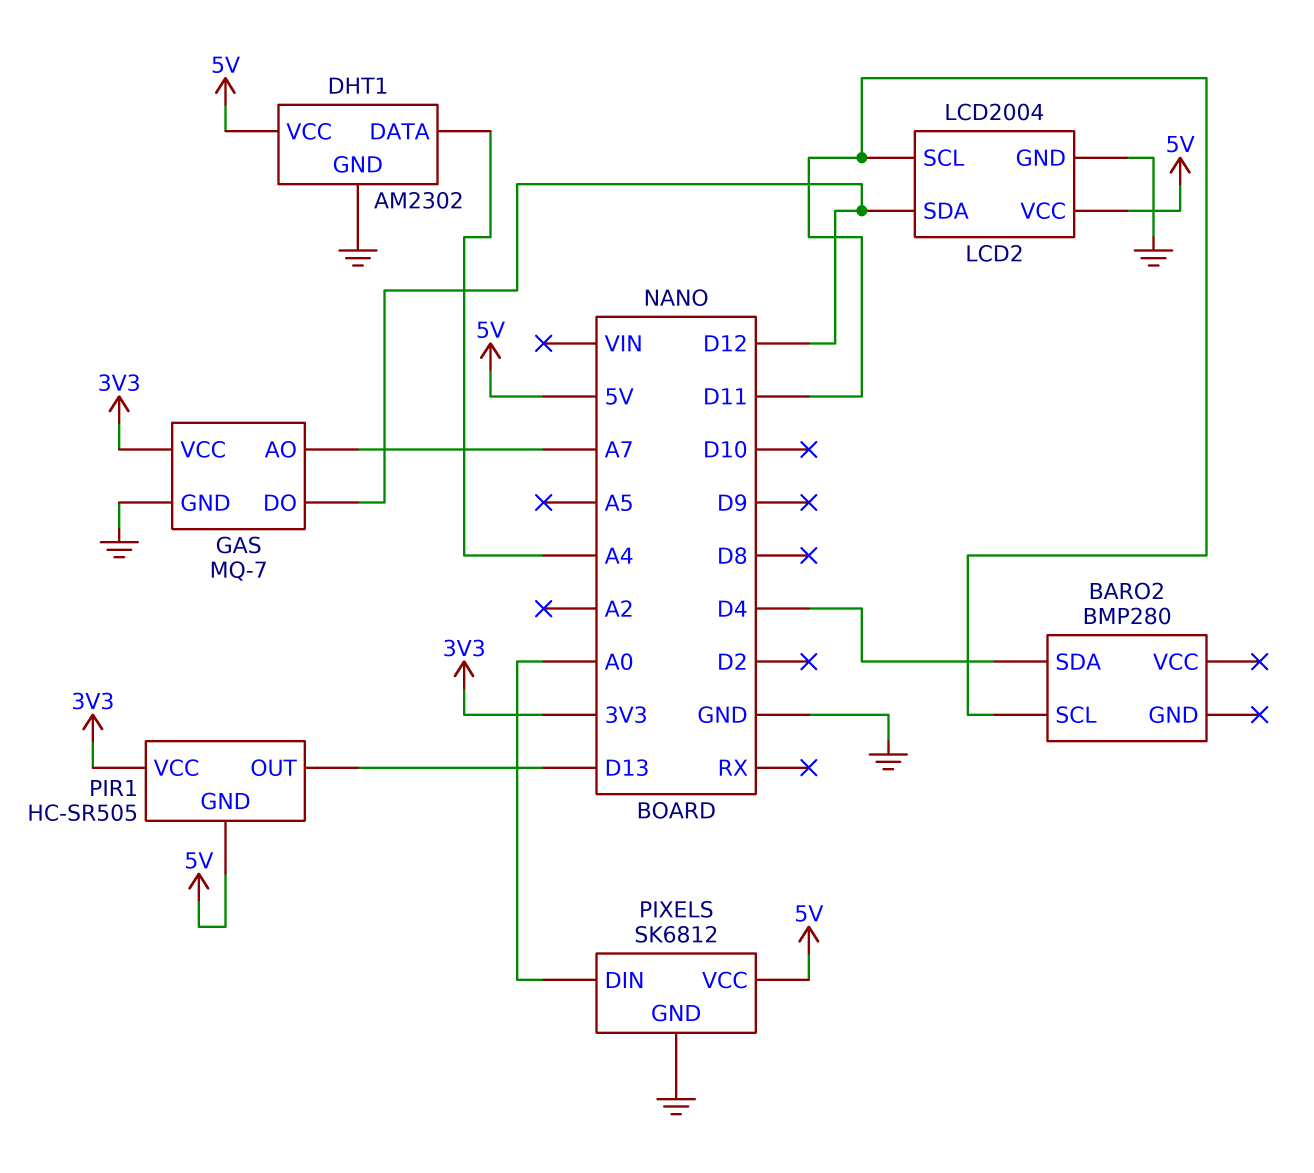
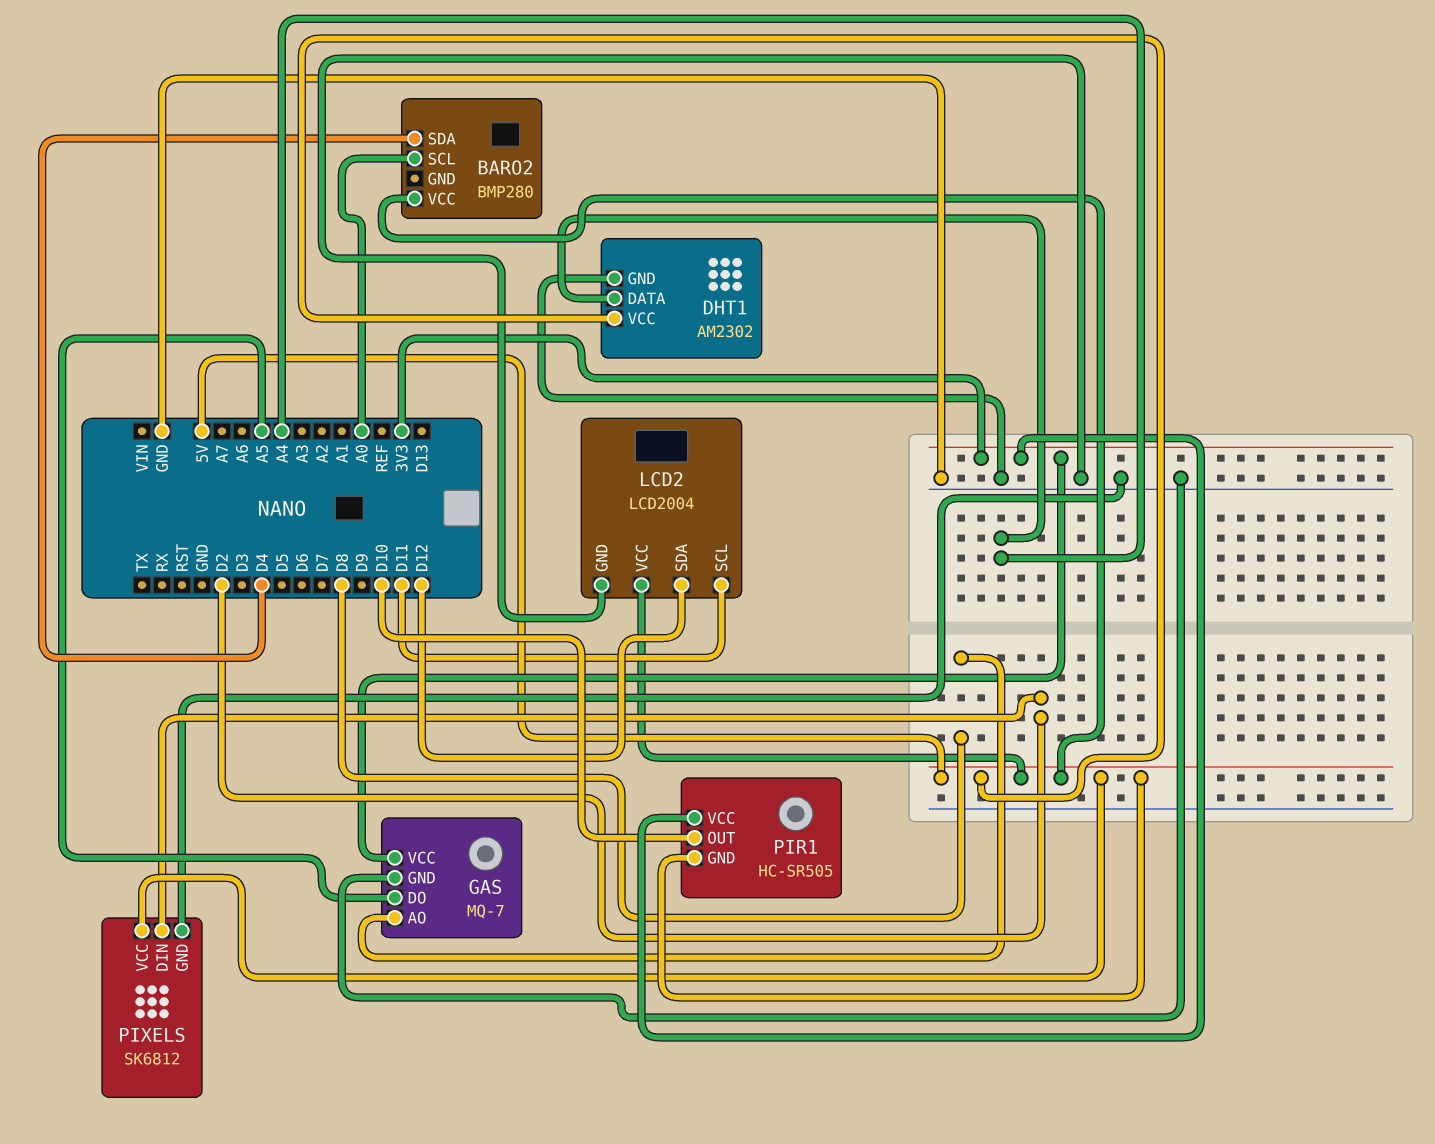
BARO2 pin SCL: D11 -> A0
BARO2 pin VCC: none -> 5V
GAS pin AO: A7 -> D8
GAS pin DO: D12 -> A5
PIR1 pin OUT: D13 -> D10
PIXELS pin DIN: A0 -> D2

